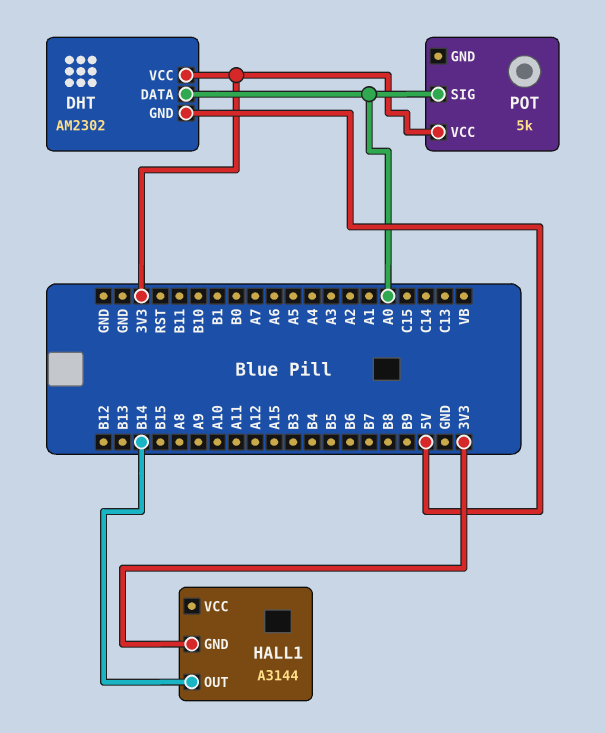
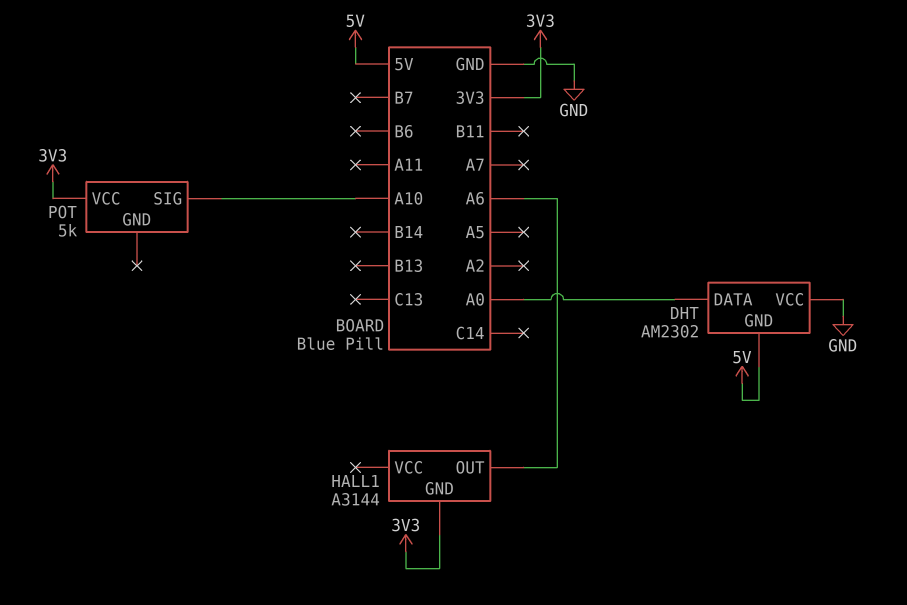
DHT pin VCC: 3V3 -> GND
HALL1 pin OUT: B14 -> A6
POT pin SIG: A0 -> A10

